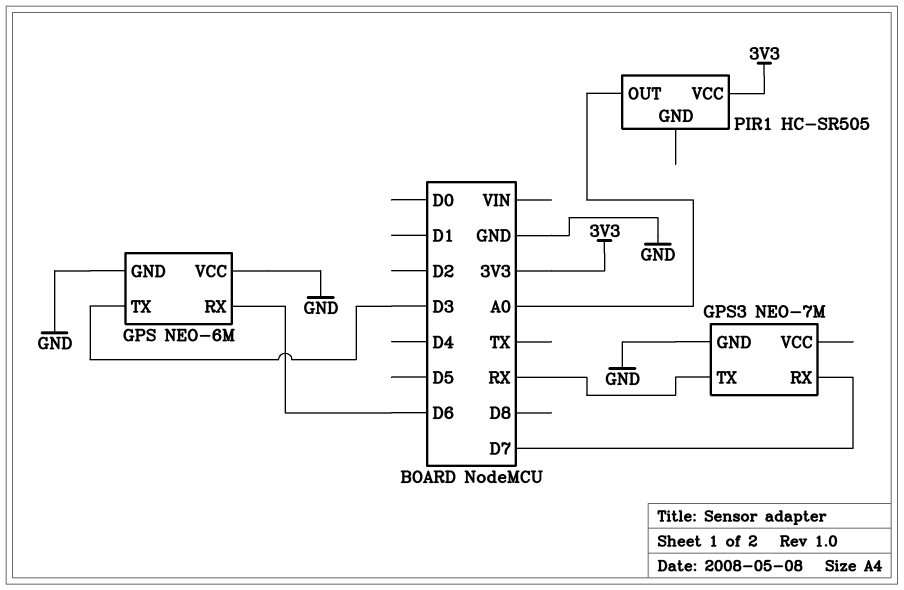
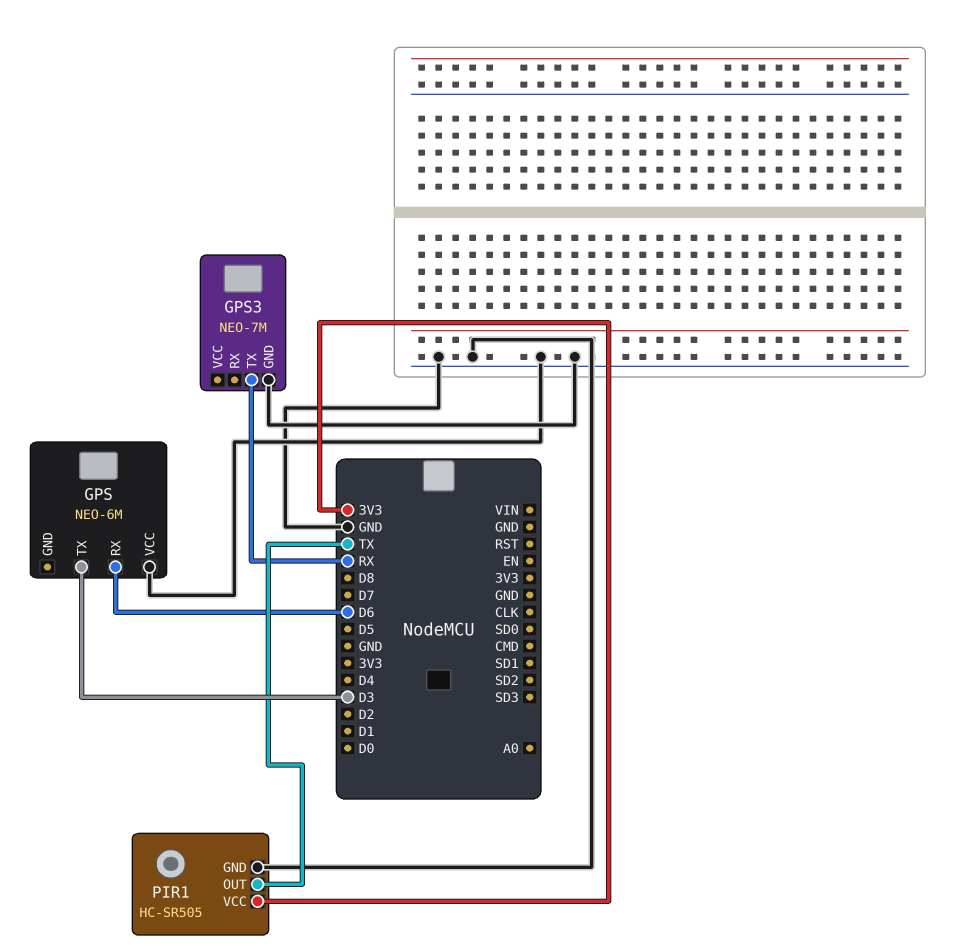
GPS pin GND: GND -> none
GPS3 pin RX: D7 -> none
PIR1 pin GND: none -> GND
PIR1 pin OUT: A0 -> TX

